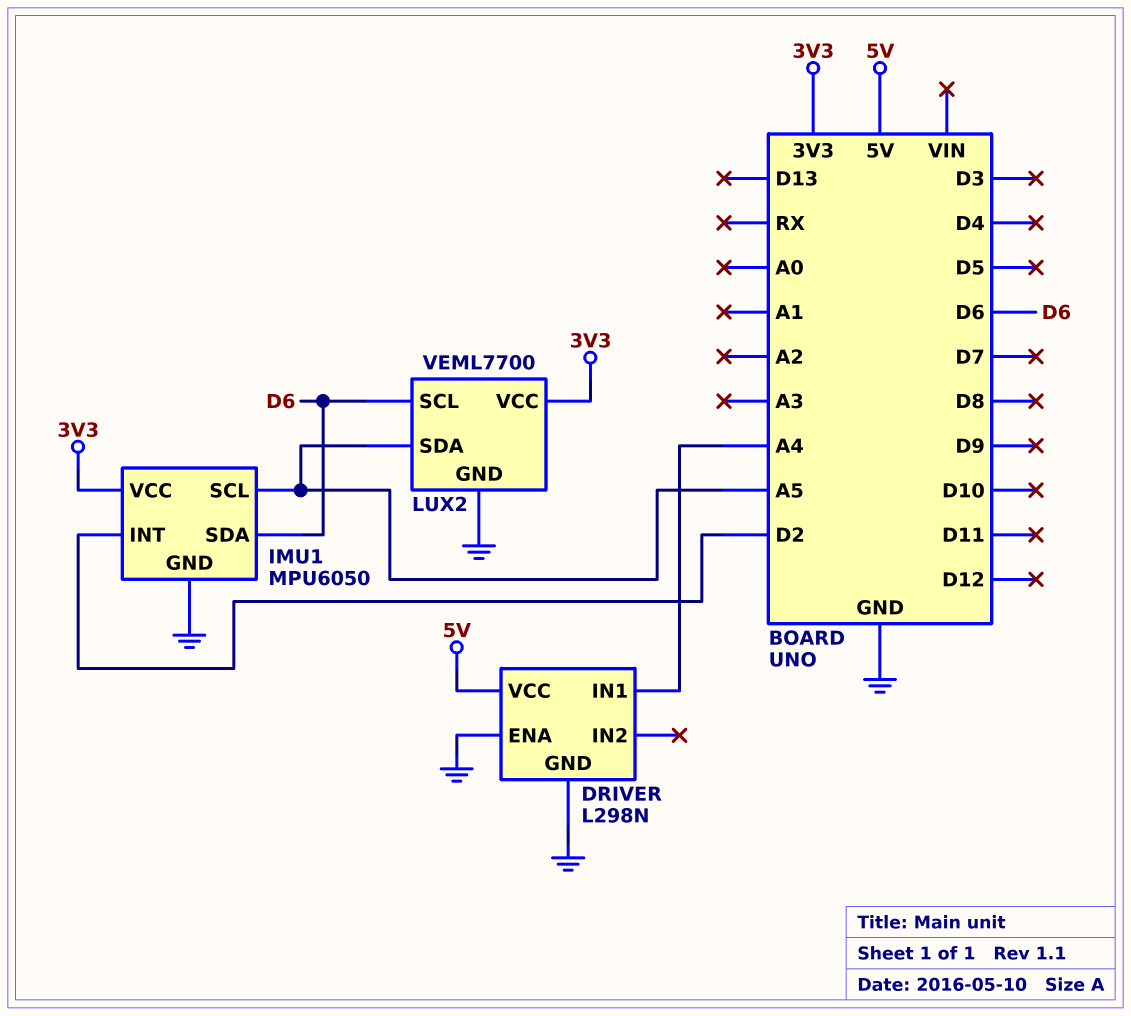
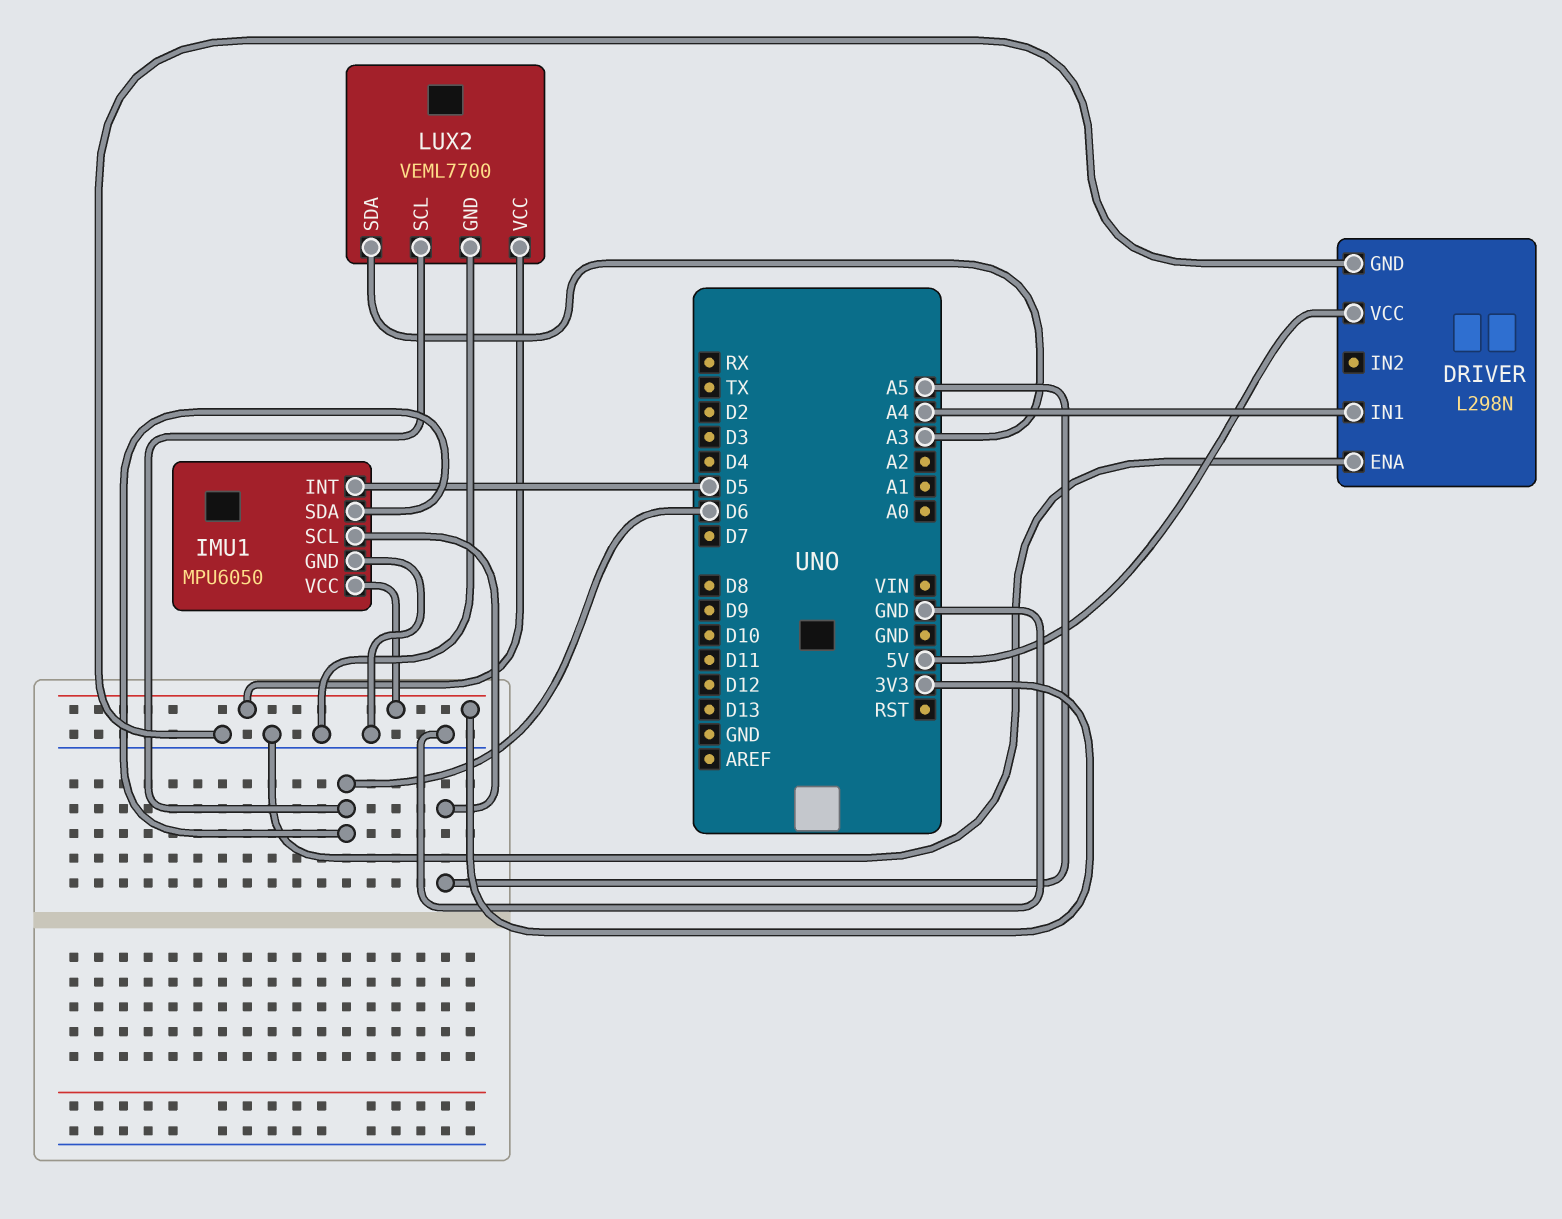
IMU1 pin INT: D2 -> D5
LUX2 pin SDA: A5 -> A3

